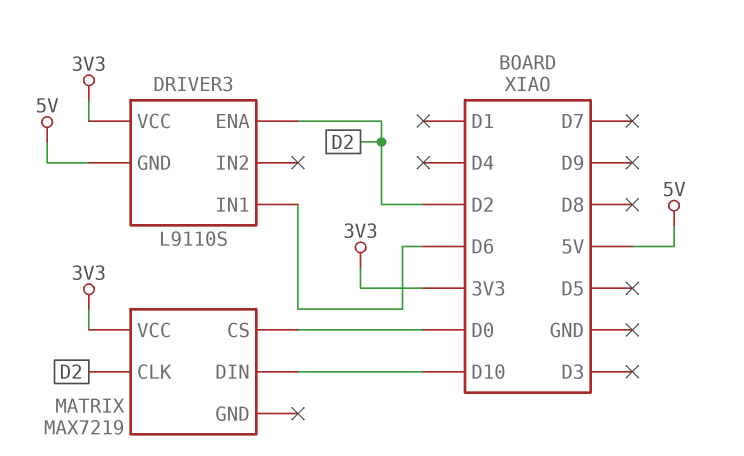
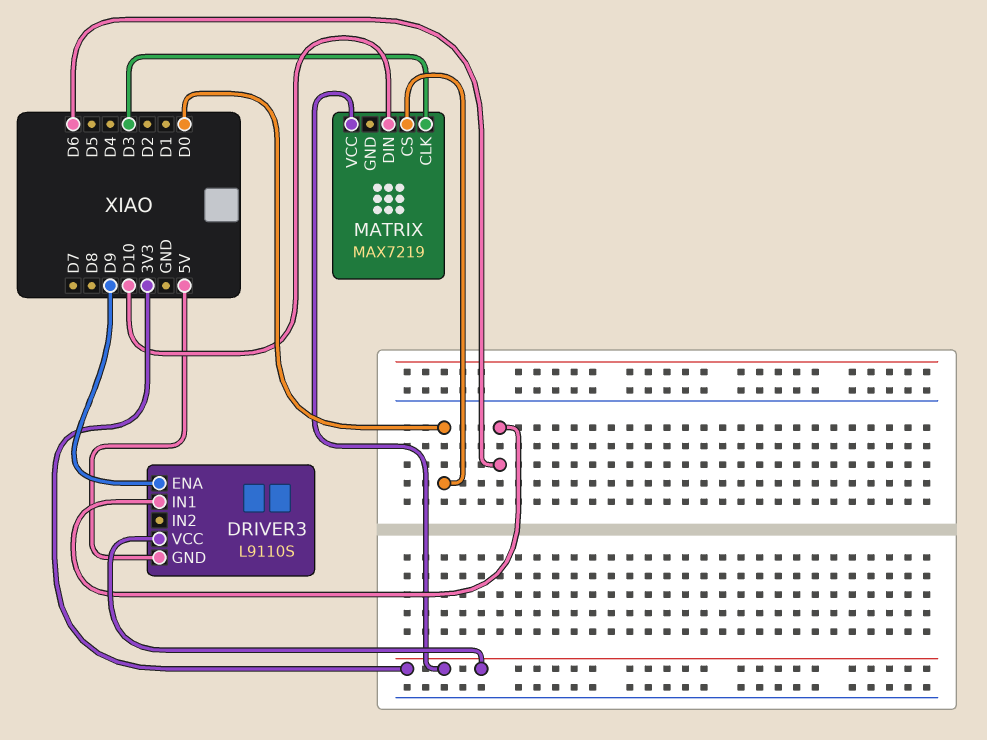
DRIVER3 pin ENA: D2 -> D9
MATRIX pin CLK: D2 -> D3

